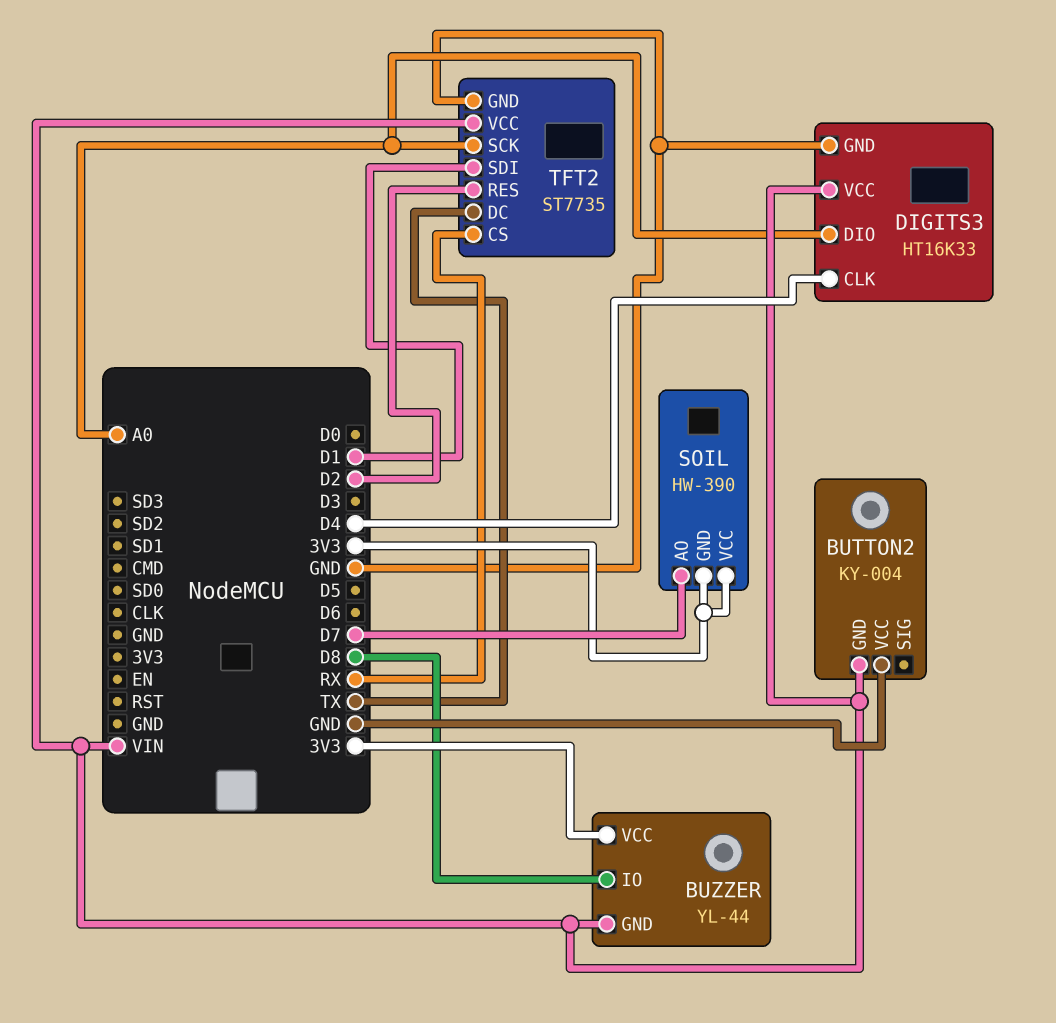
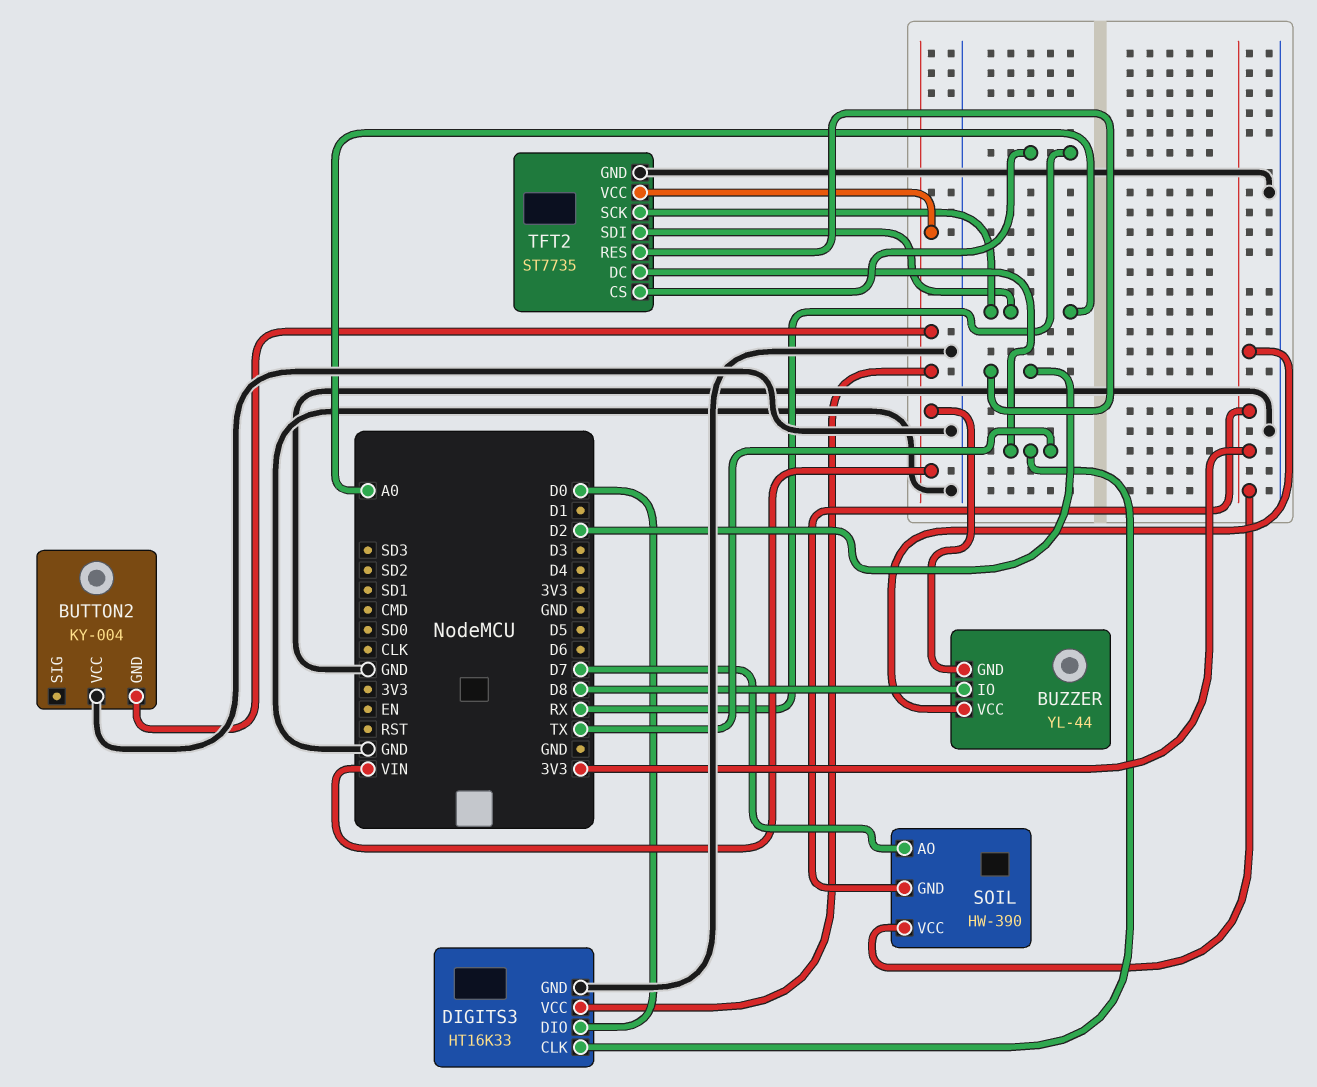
DIGITS3 pin CLK: D4 -> TX
DIGITS3 pin DIO: A0 -> D0
TFT2 pin SDI: D1 -> A0

